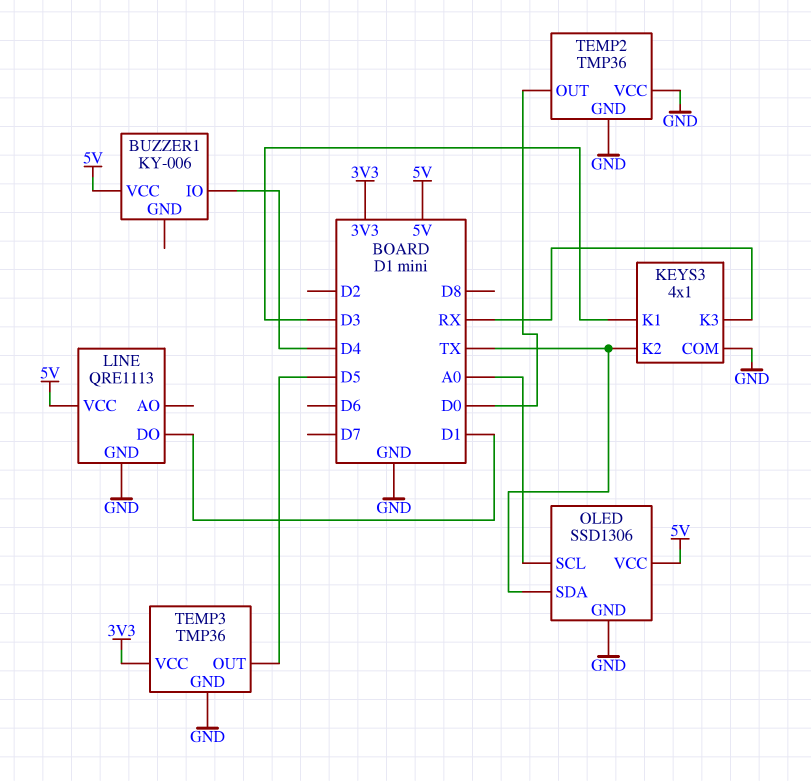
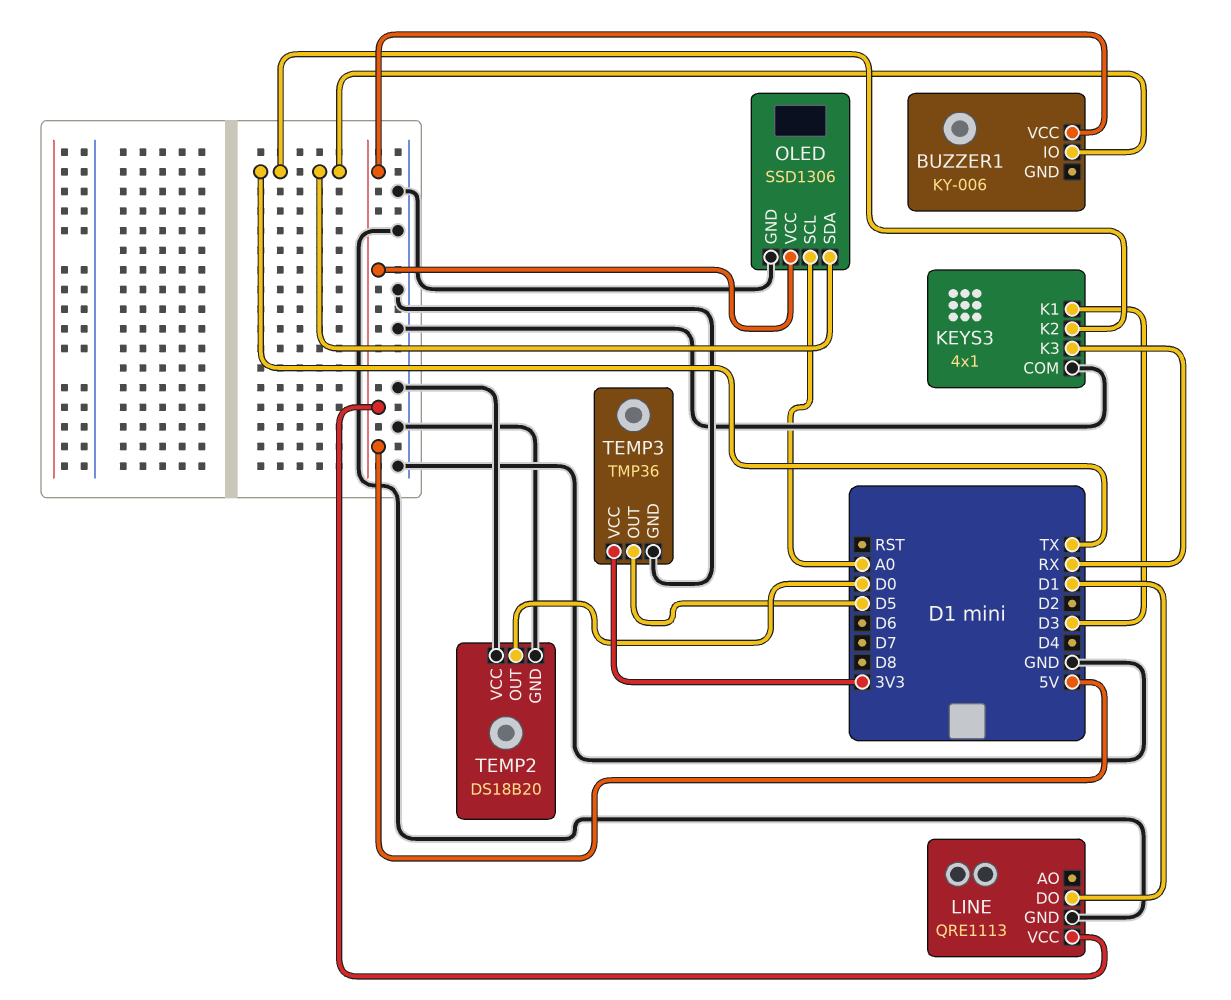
BUZZER1 pin IO: D4 -> TX
TEMP2: TMP36 -> DS18B20

